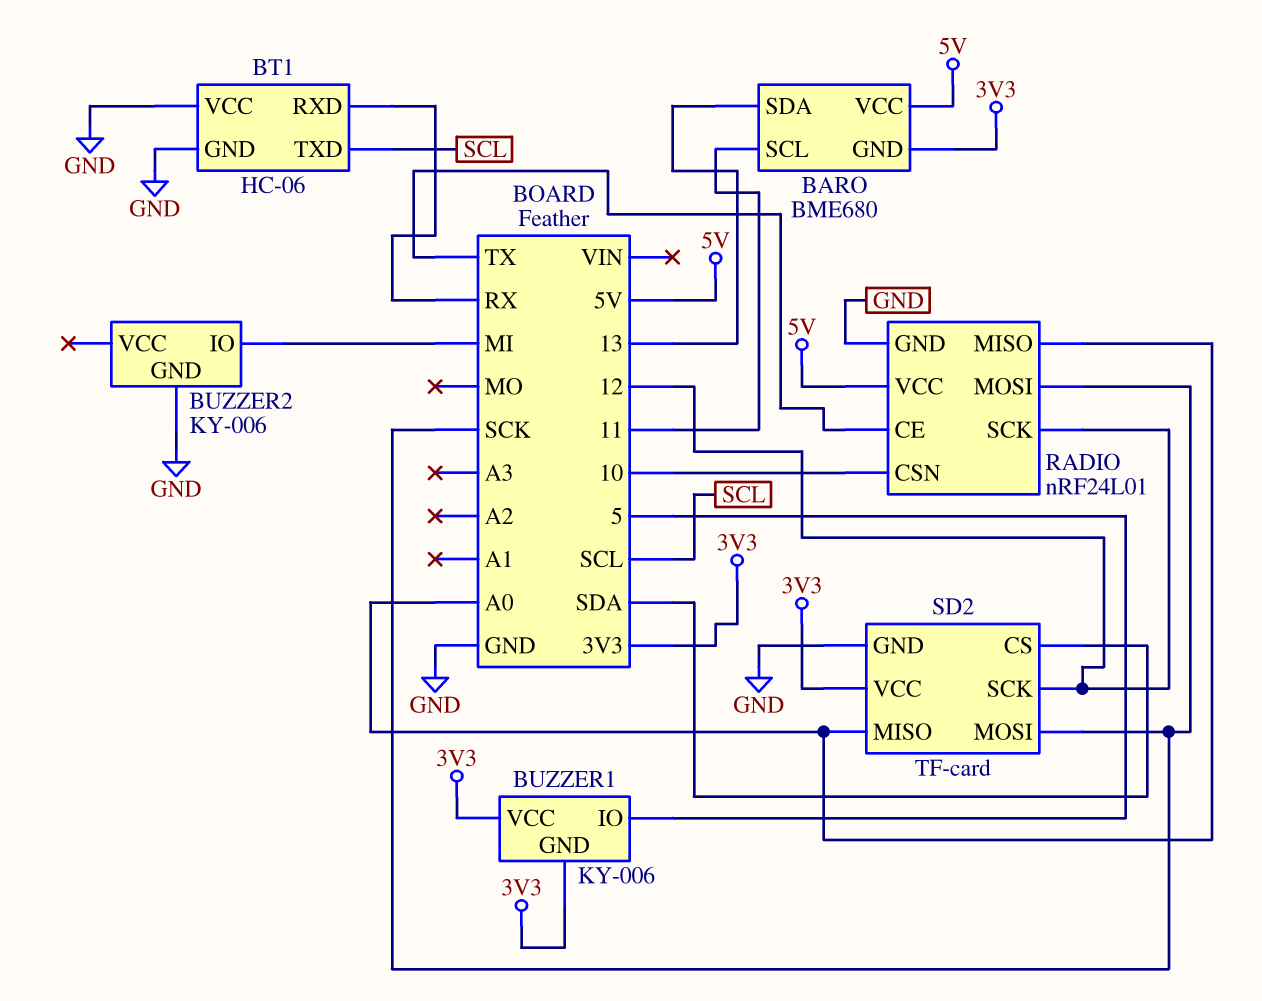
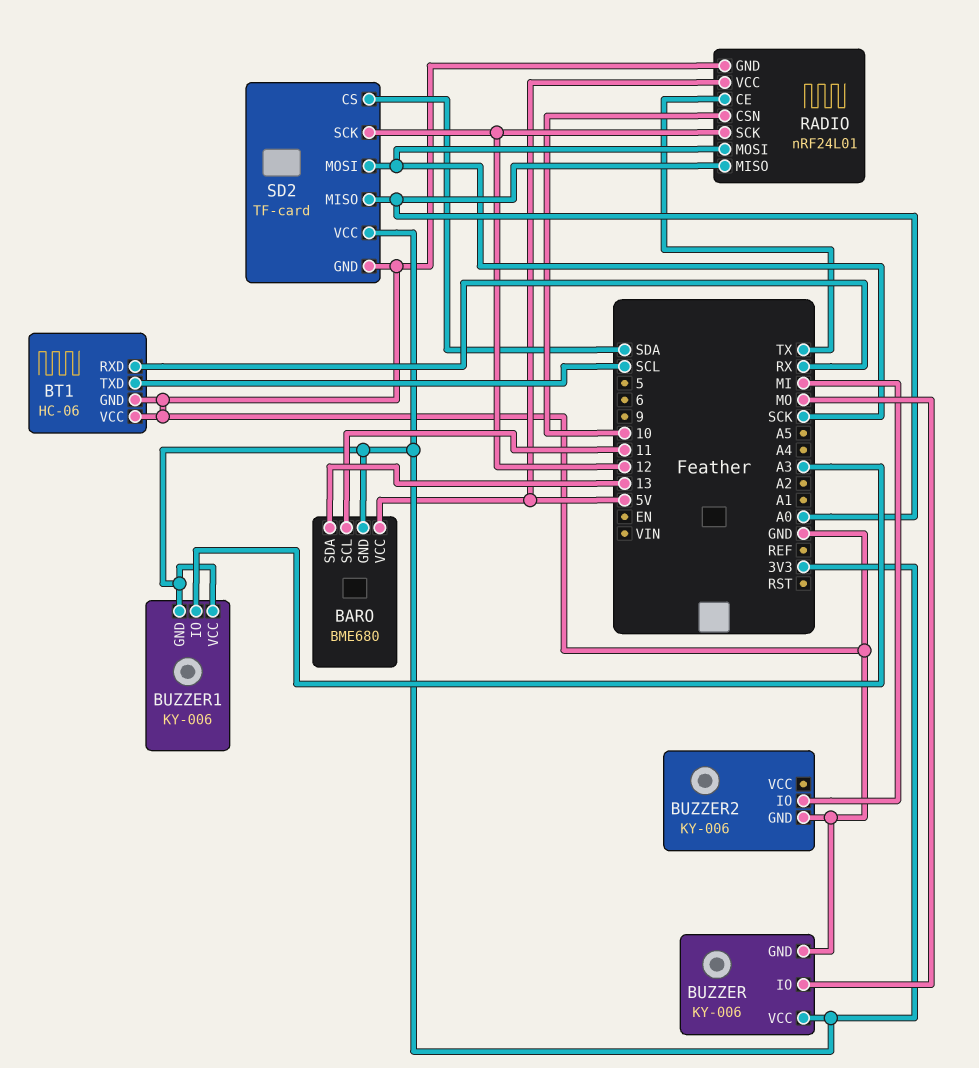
BUZZER: none -> KY-006
BUZZER pin GND: none -> GND
BUZZER pin IO: none -> MO
BUZZER pin VCC: none -> 3V3
BUZZER1 pin IO: 5 -> A3

